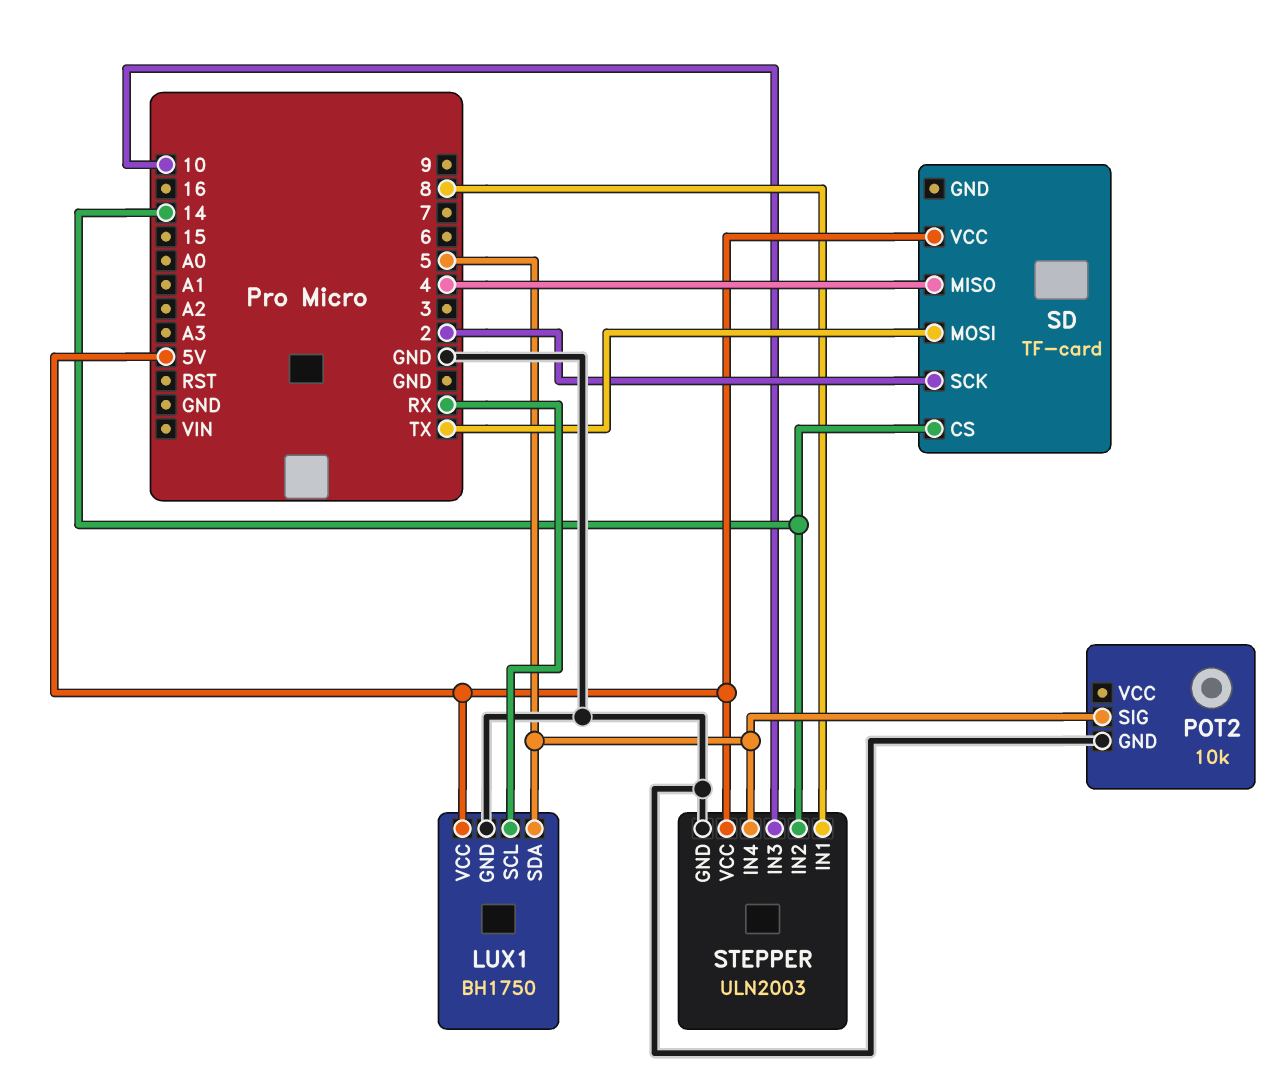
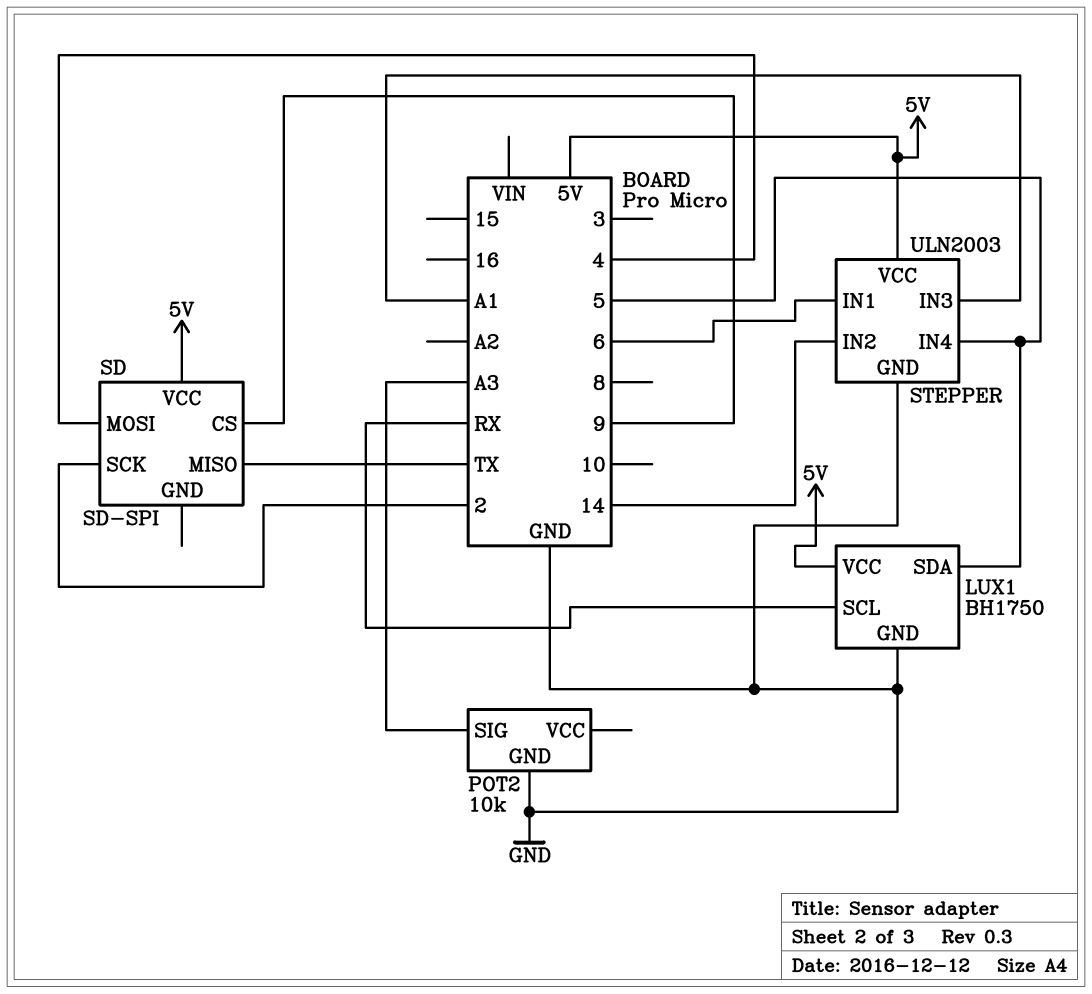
POT2 pin SIG: 5 -> A3
SD: TF-card -> SD-SPI
SD pin CS: 14 -> 9
SD pin MISO: 4 -> TX
SD pin MOSI: TX -> 4
STEPPER pin IN1: 8 -> 6
STEPPER pin IN3: 10 -> A1

